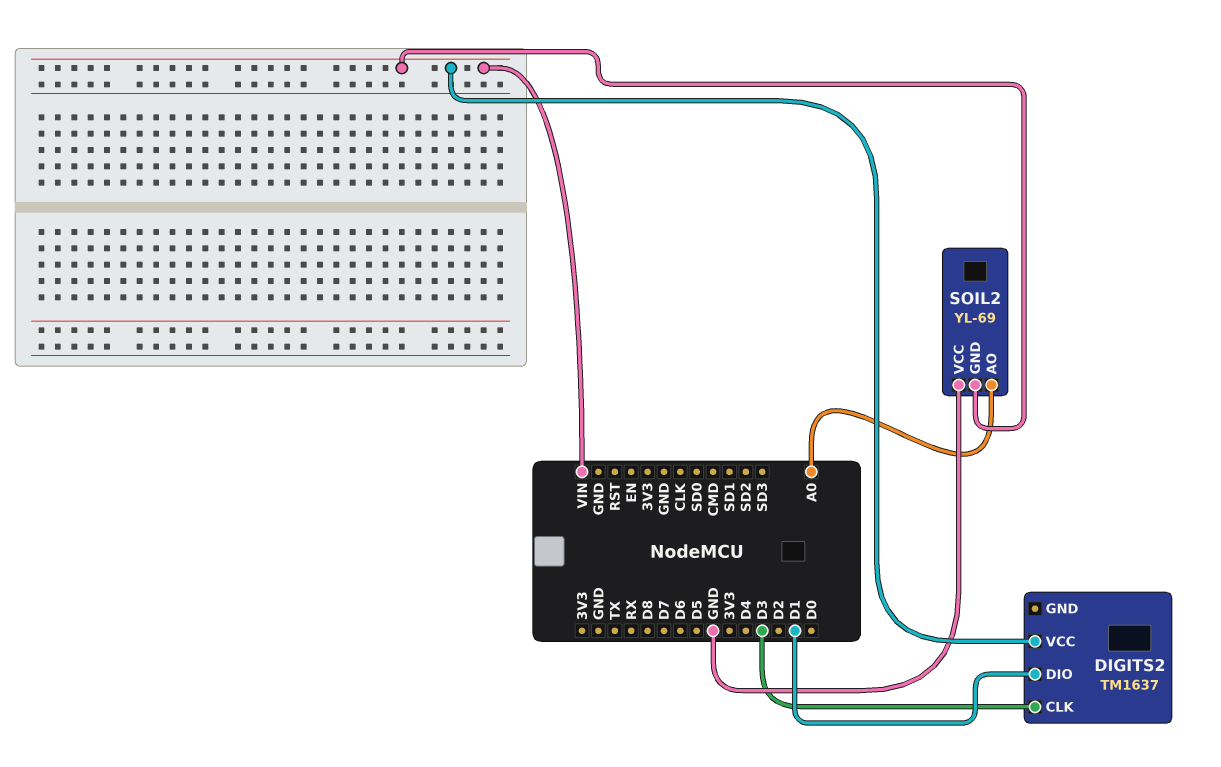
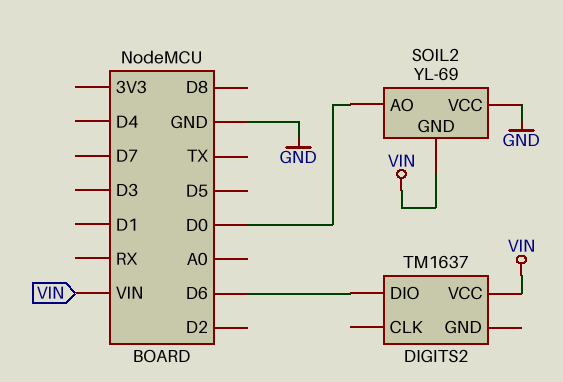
DIGITS2 pin CLK: D3 -> none
DIGITS2 pin DIO: D1 -> D6
SOIL2 pin AO: A0 -> D0

